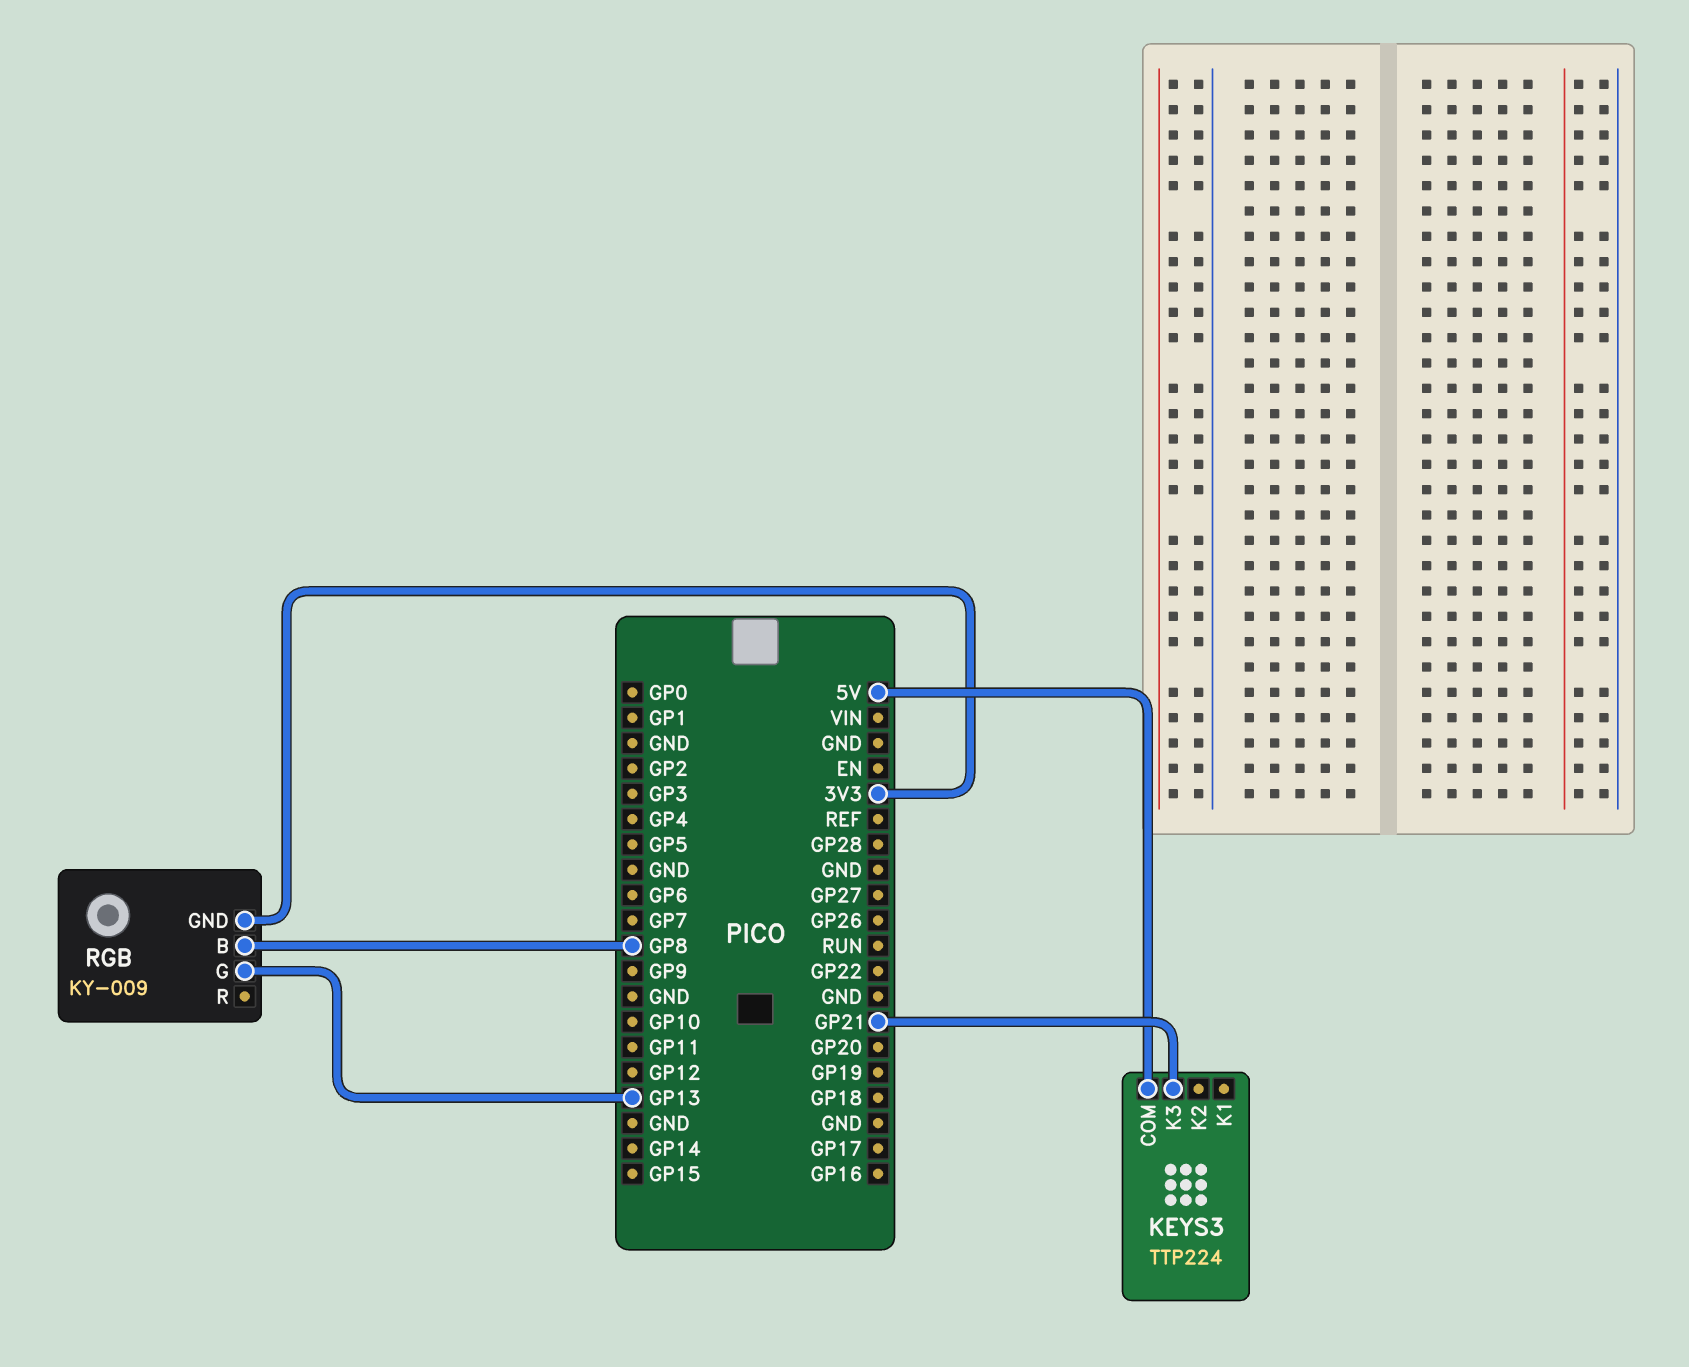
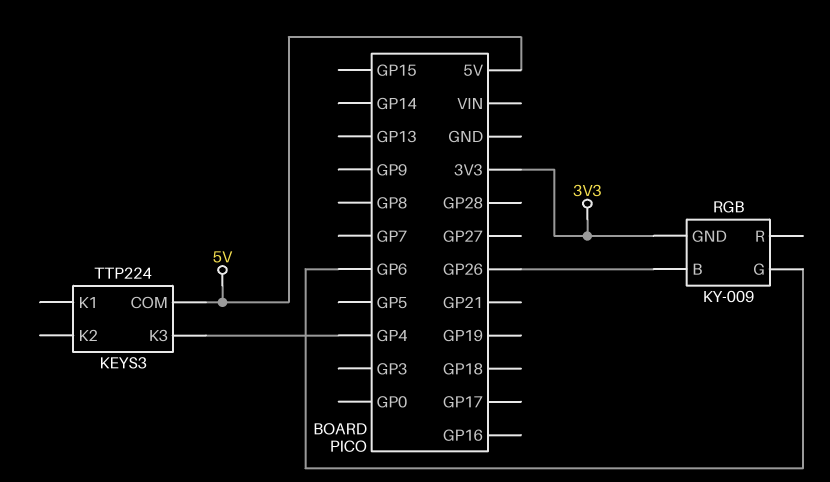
KEYS3 pin K3: GP21 -> GP4
RGB pin B: GP8 -> GP26
RGB pin G: GP13 -> GP6

